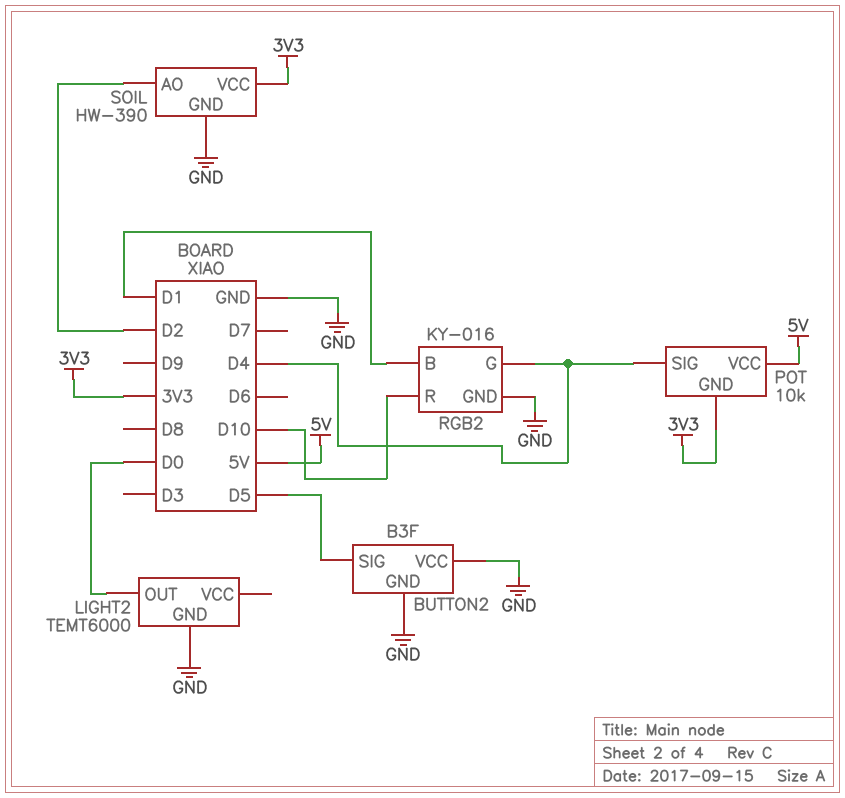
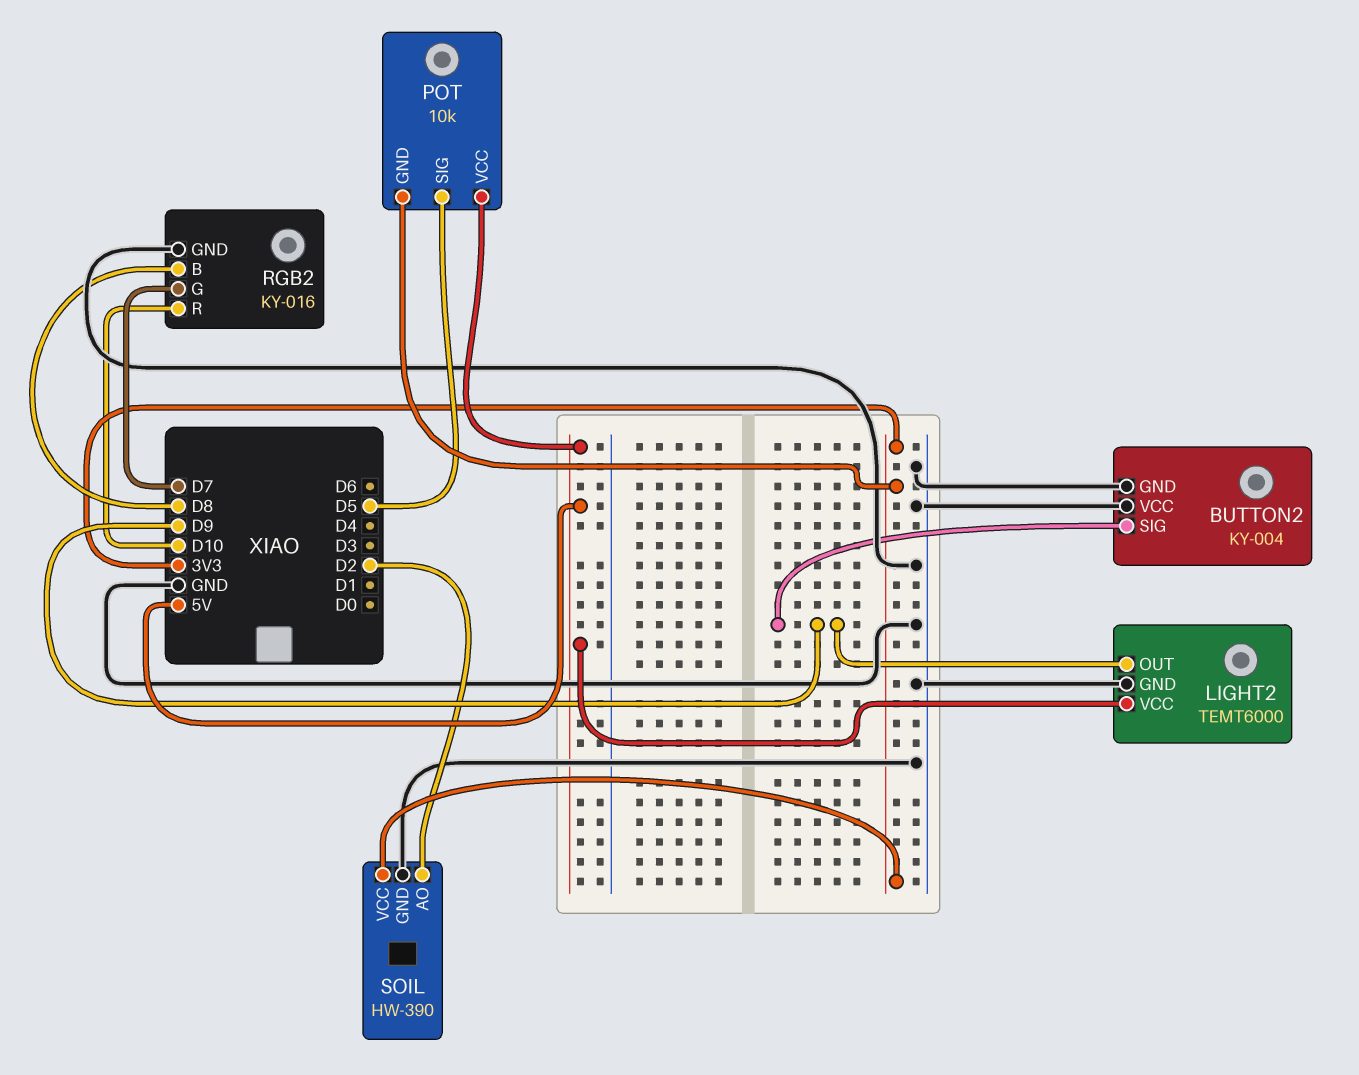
BUTTON2: B3F -> KY-004
BUTTON2 pin SIG: D5 -> D9
LIGHT2 pin OUT: D0 -> D9
LIGHT2 pin VCC: none -> 5V
POT pin SIG: D4 -> D5
RGB2 pin B: D1 -> D8
RGB2 pin G: D4 -> D7

